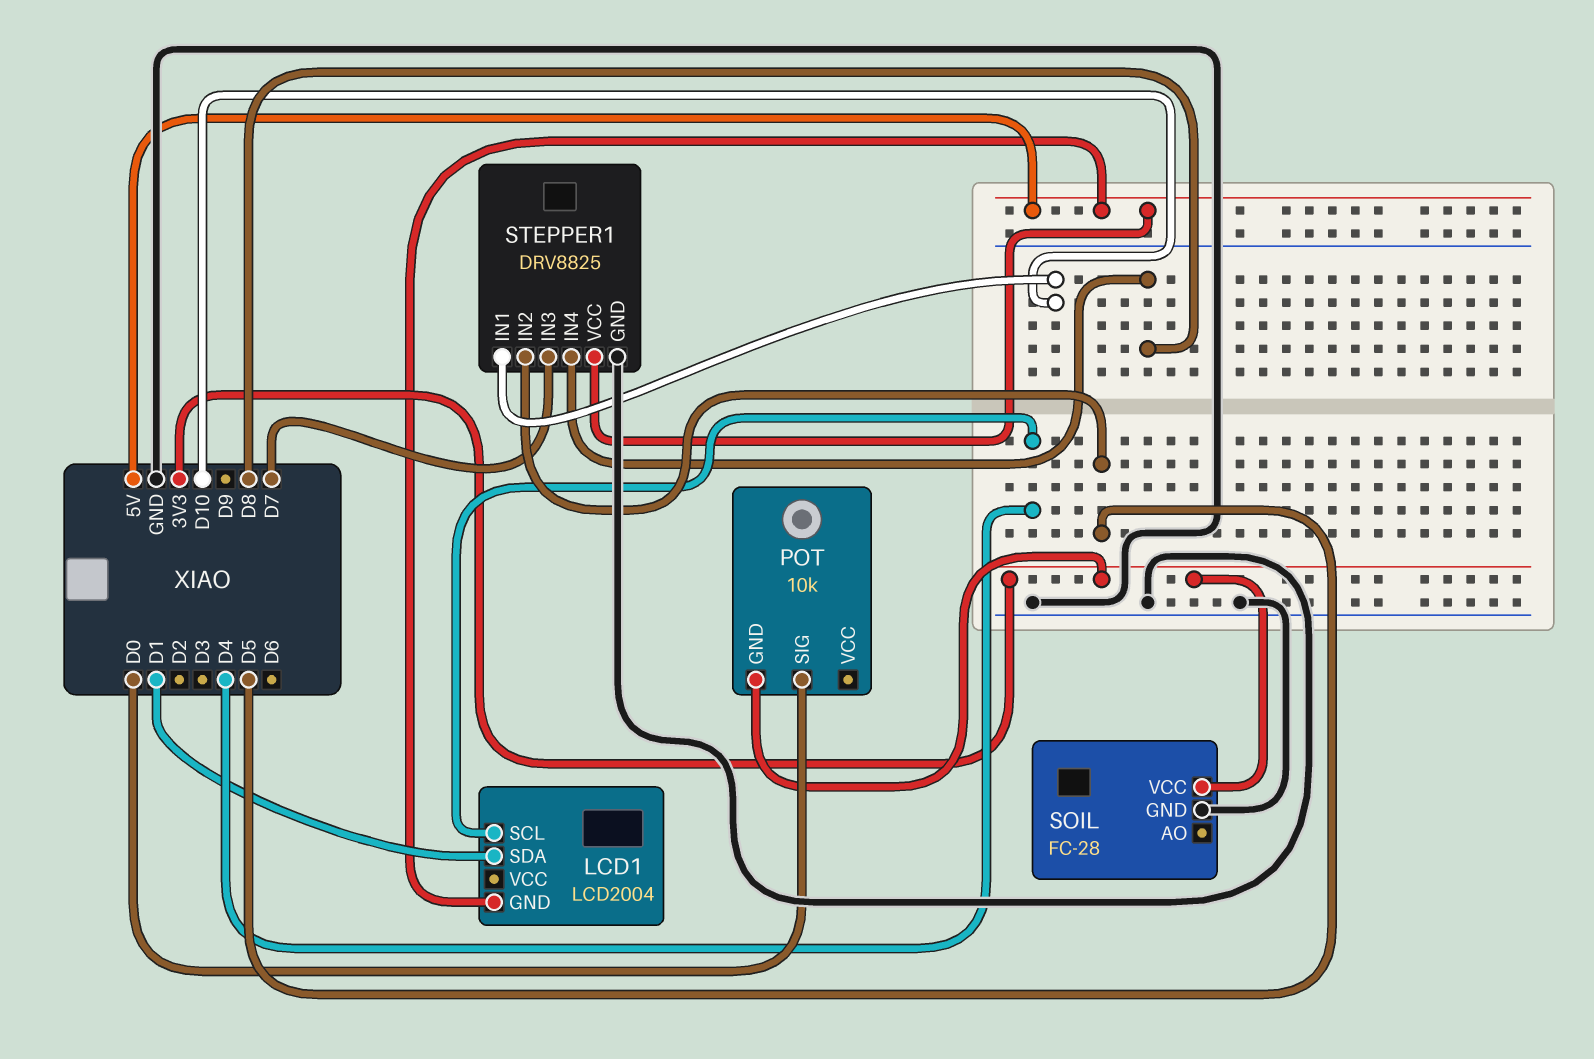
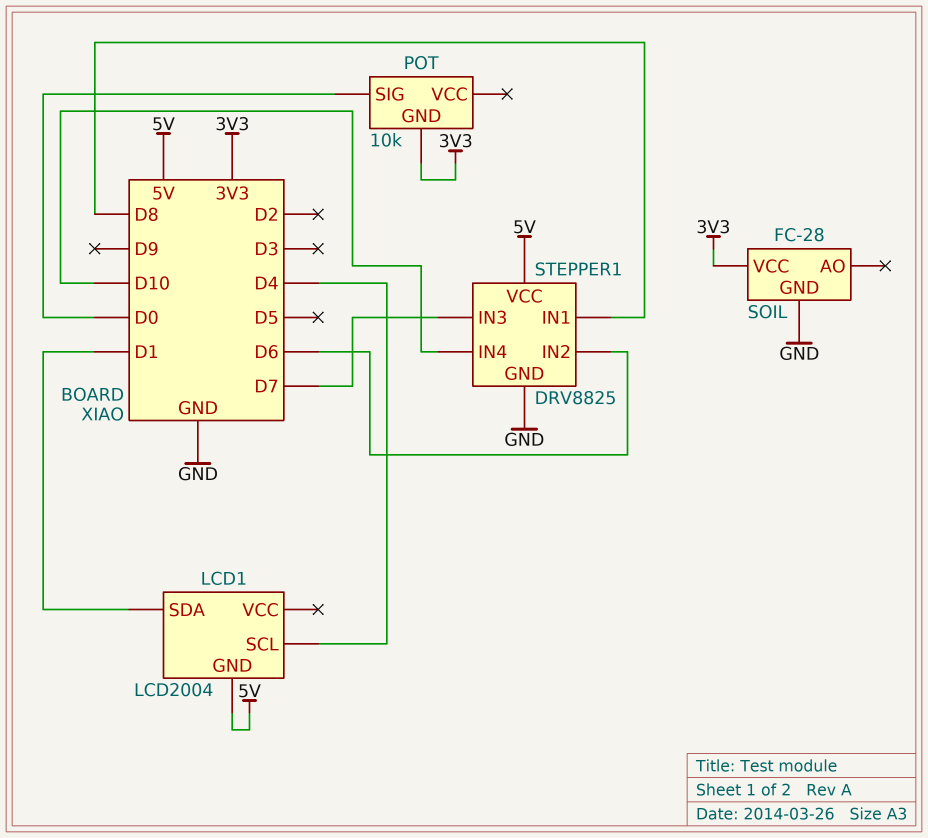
STEPPER1 pin IN1: D10 -> D8
STEPPER1 pin IN2: D5 -> D6
STEPPER1 pin IN4: D8 -> D10

